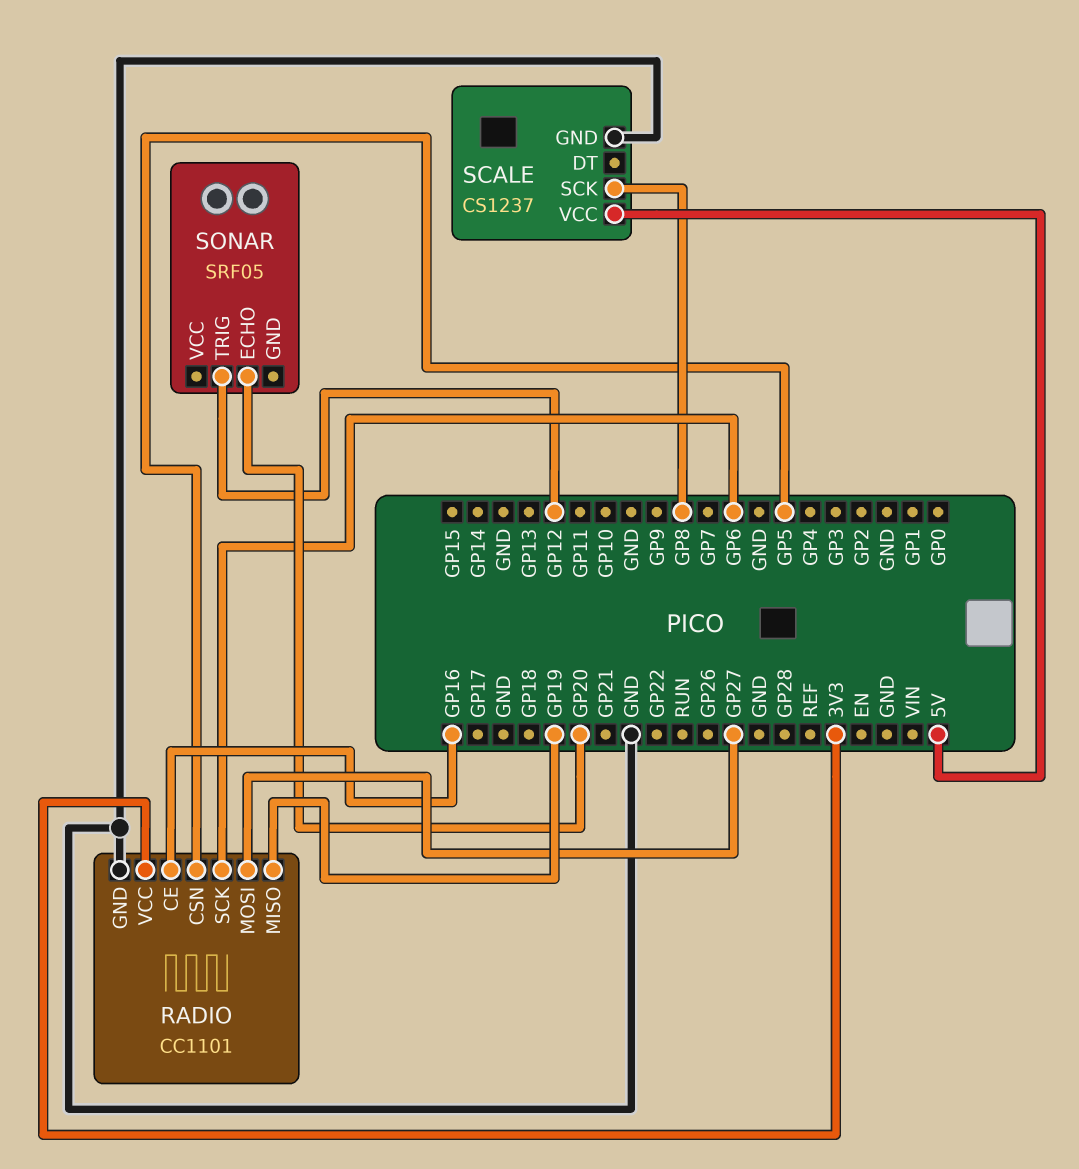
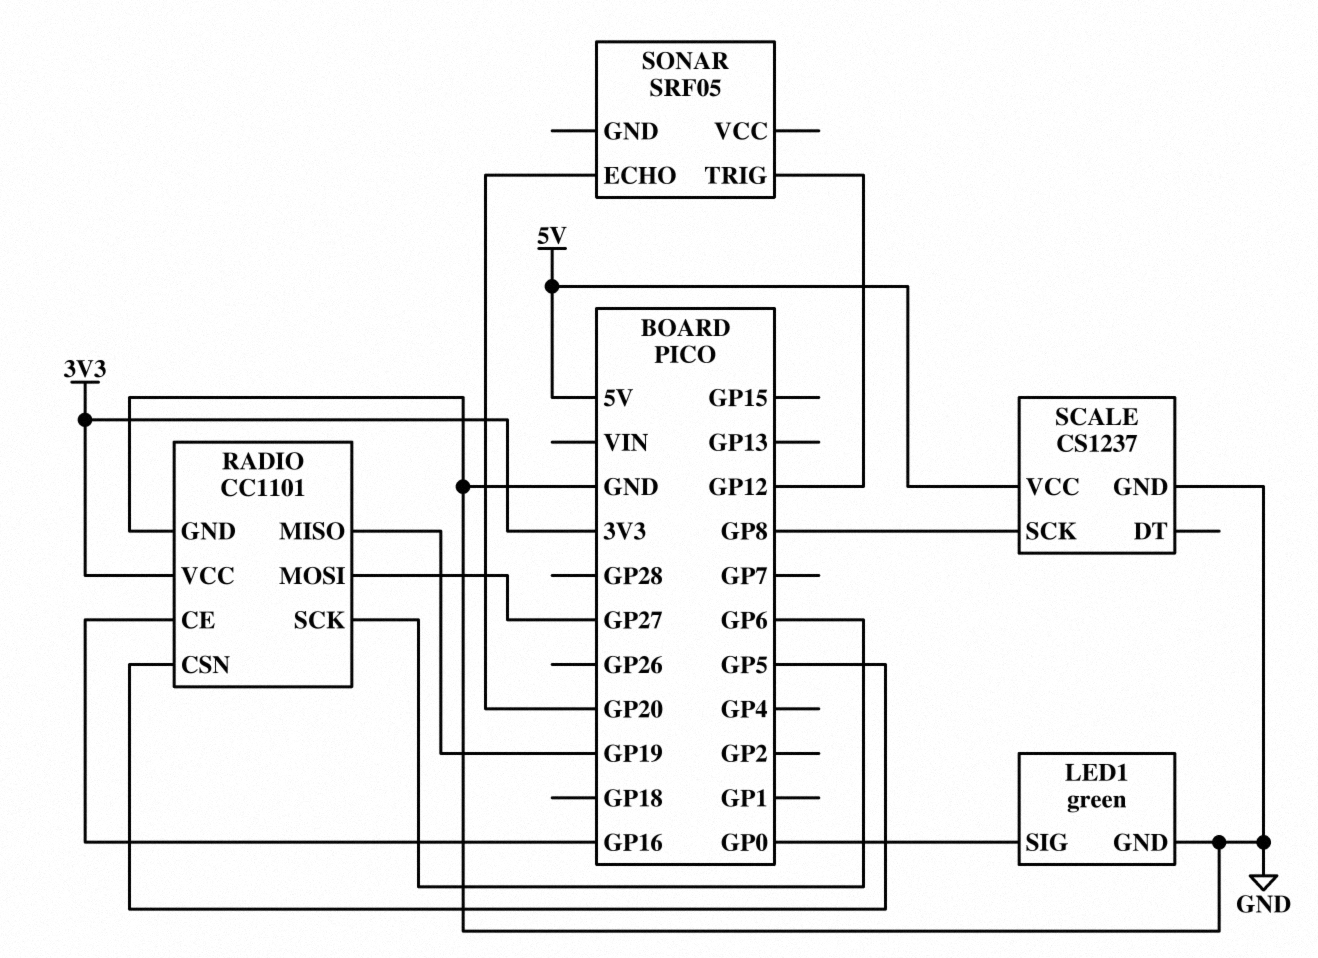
LED1: none -> green
LED1 pin GND: none -> GND
LED1 pin SIG: none -> GP0

